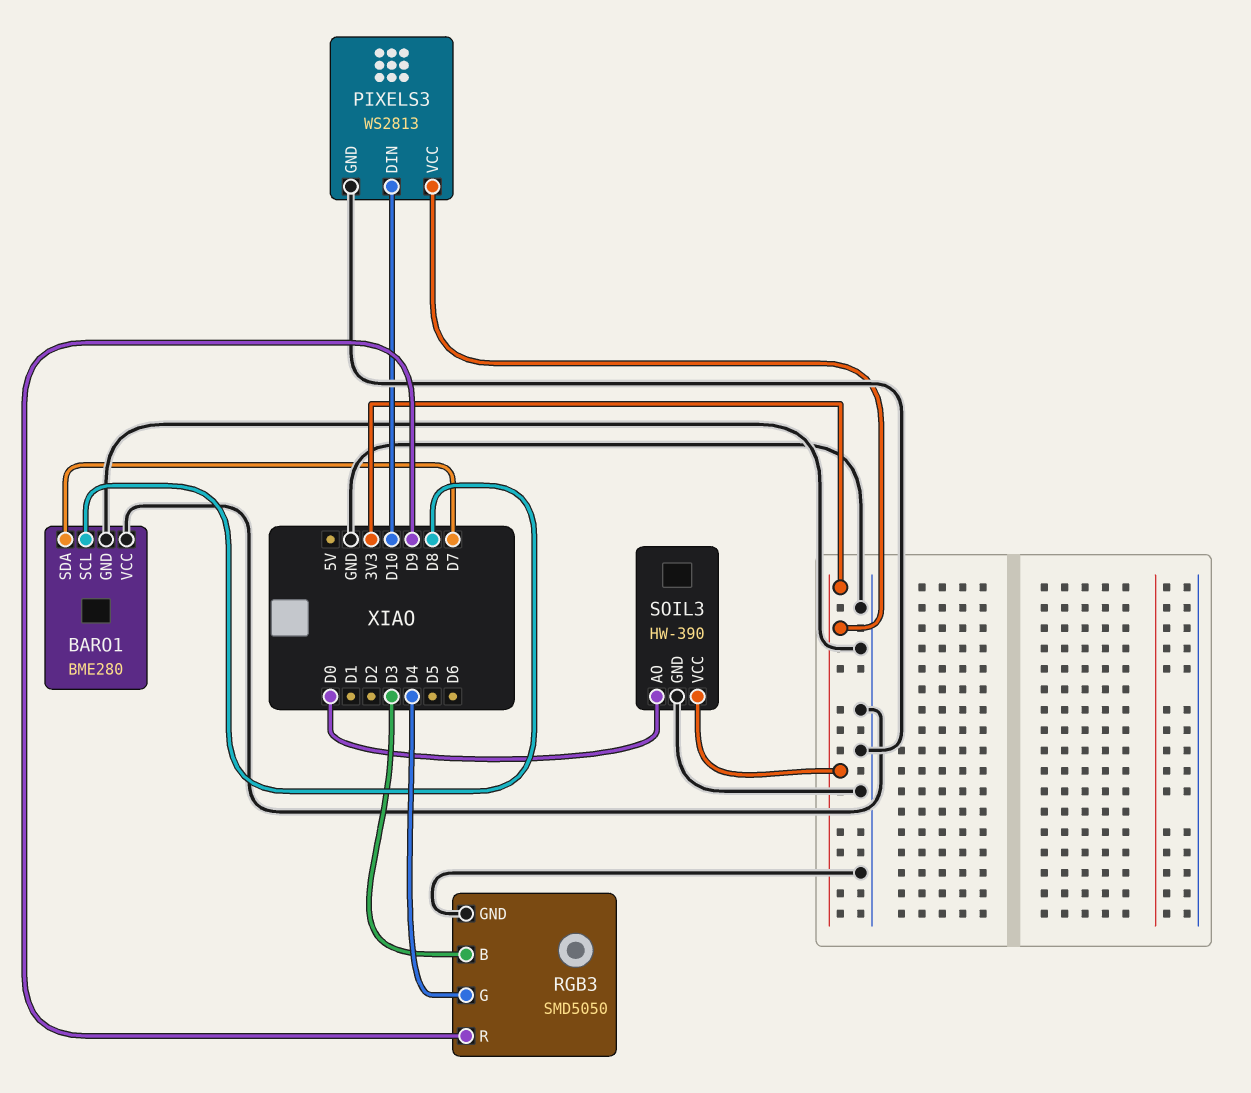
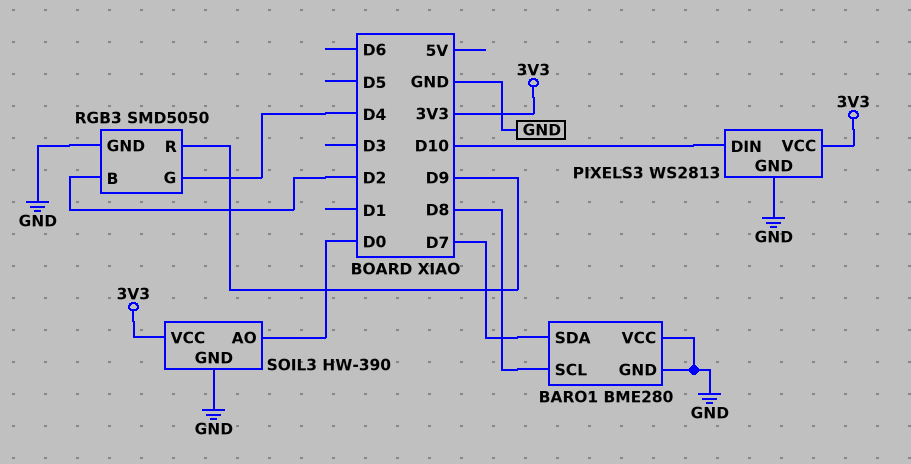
RGB3 pin B: D3 -> D2

